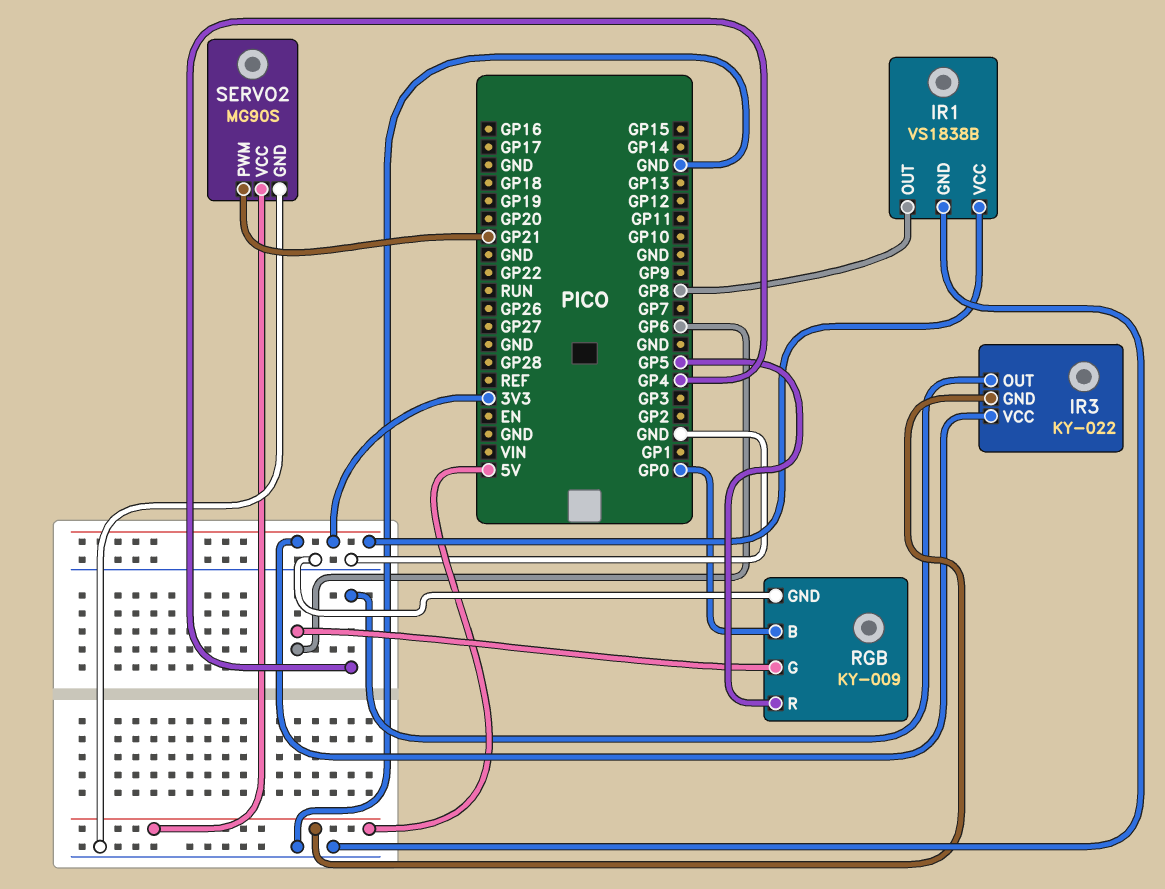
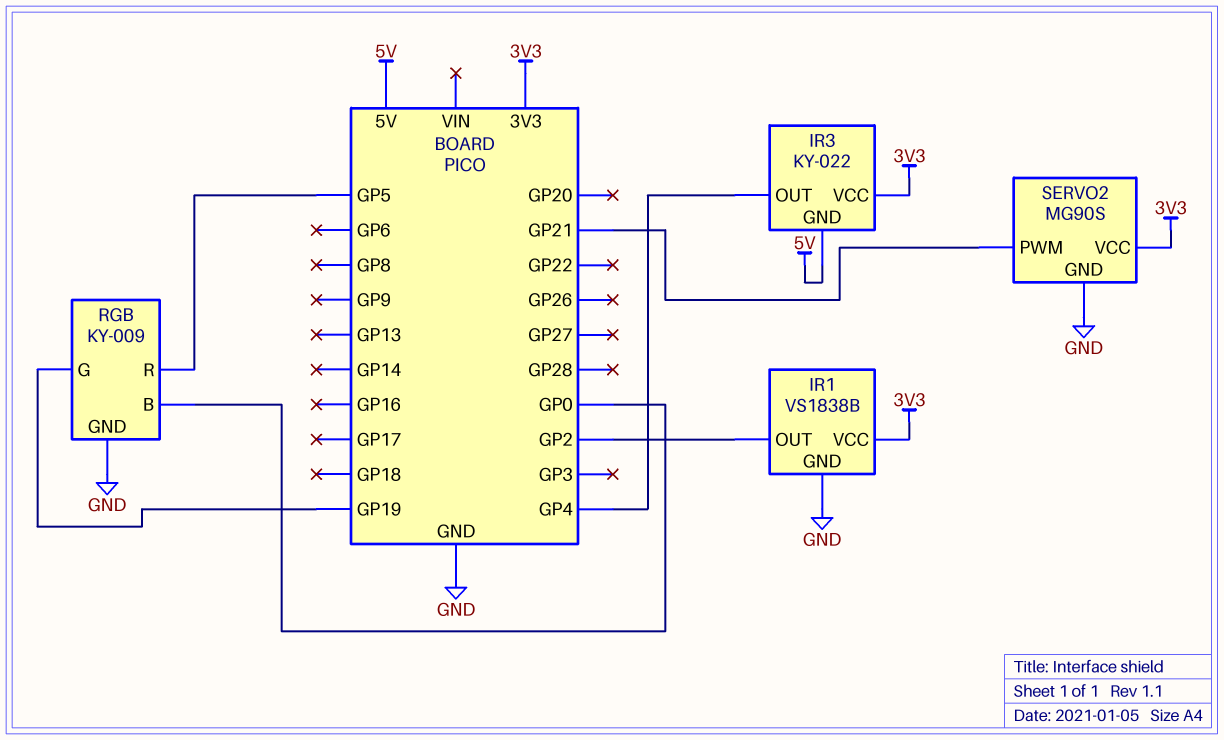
IR1 pin OUT: GP8 -> GP2
RGB pin G: GP6 -> GP19
SERVO2 pin VCC: 5V -> 3V3

